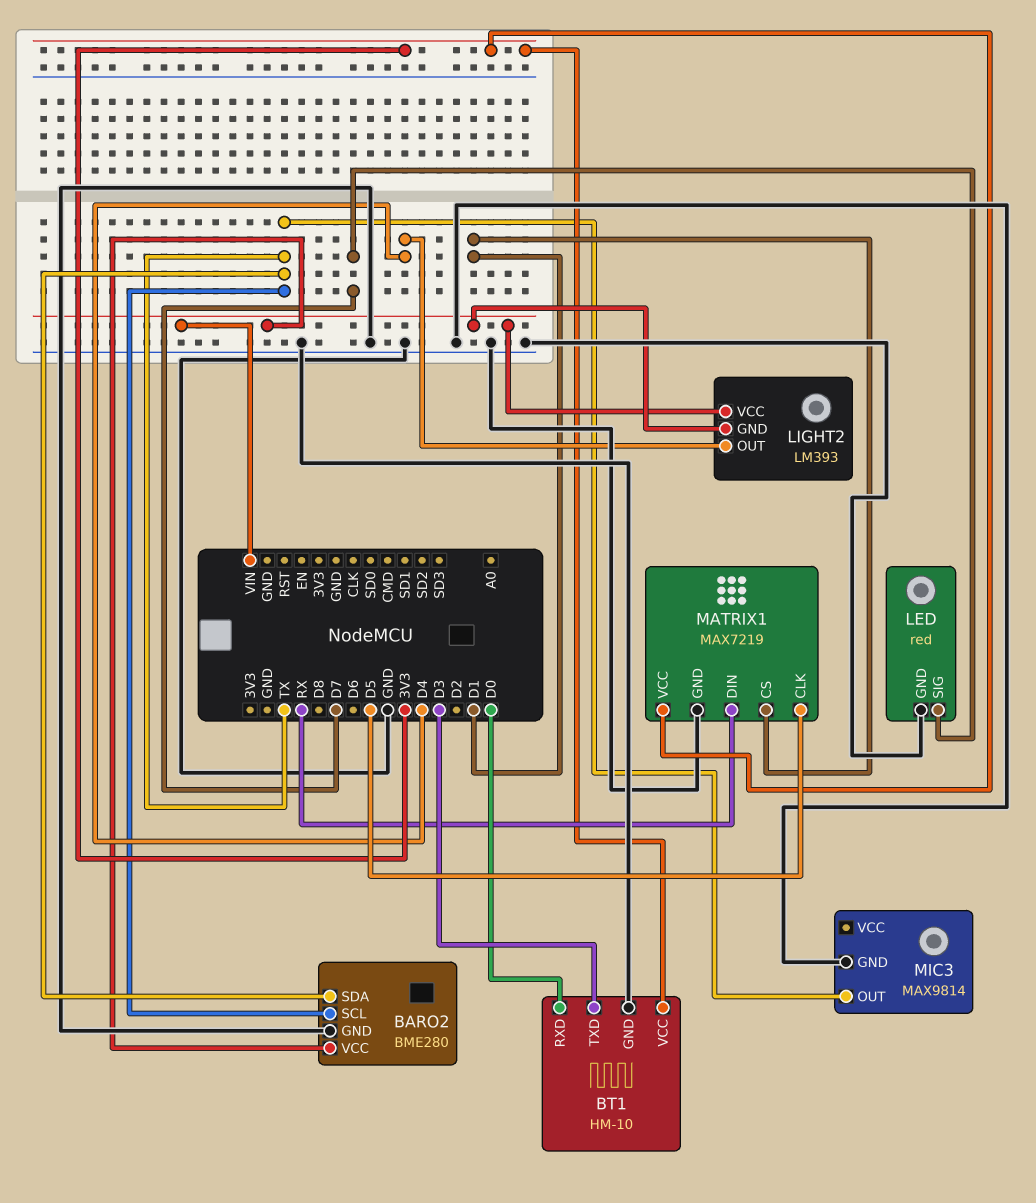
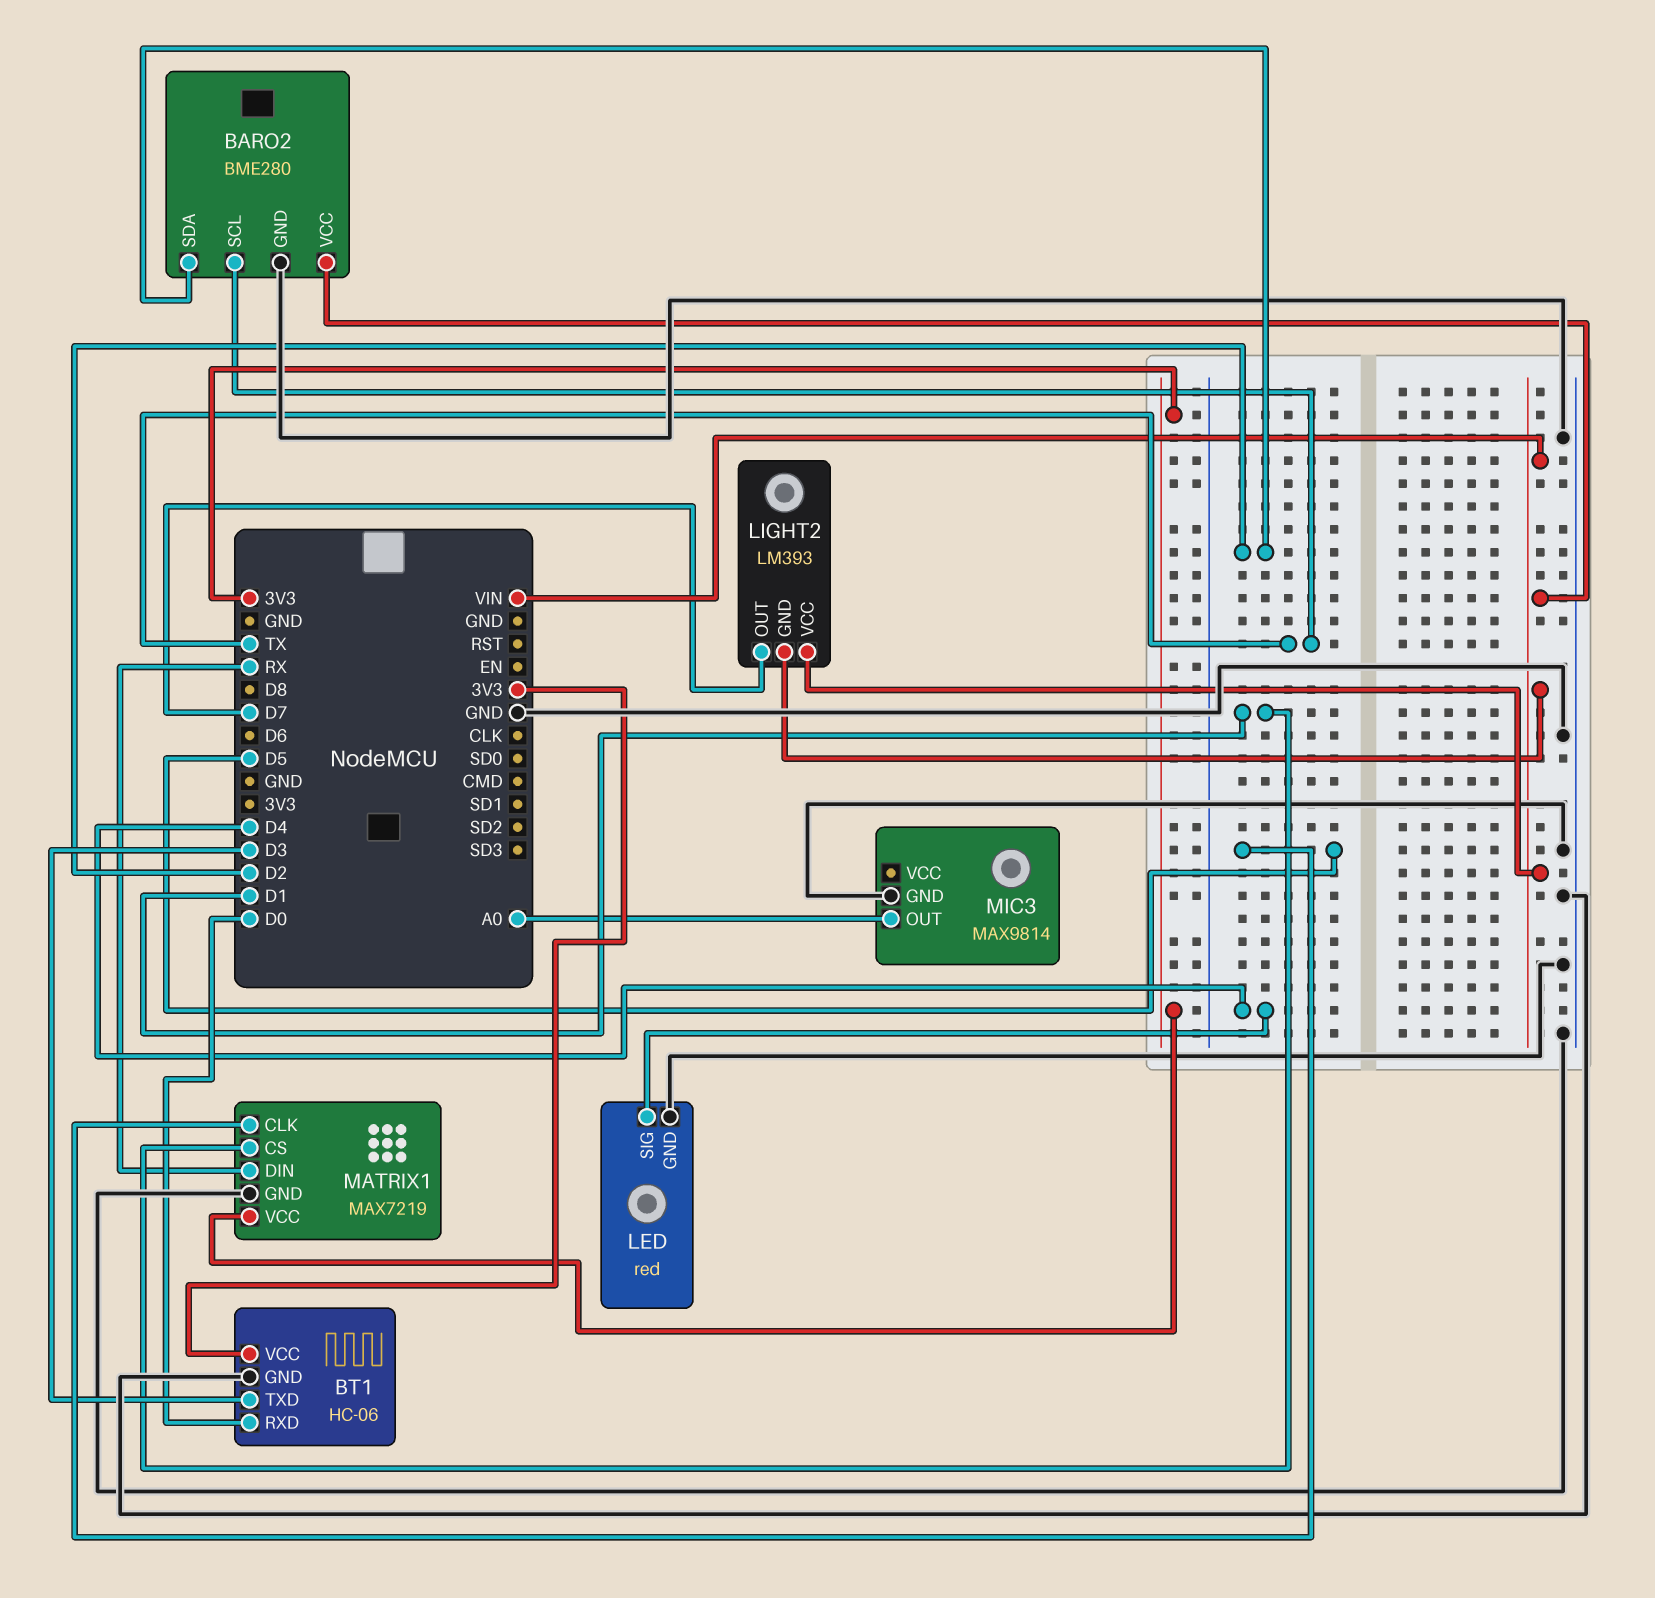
BARO2 pin SDA: TX -> D2
BT1: HM-10 -> HC-06
LED pin SIG: D7 -> D4
LIGHT2 pin OUT: D4 -> D7
MIC3 pin OUT: TX -> A0

